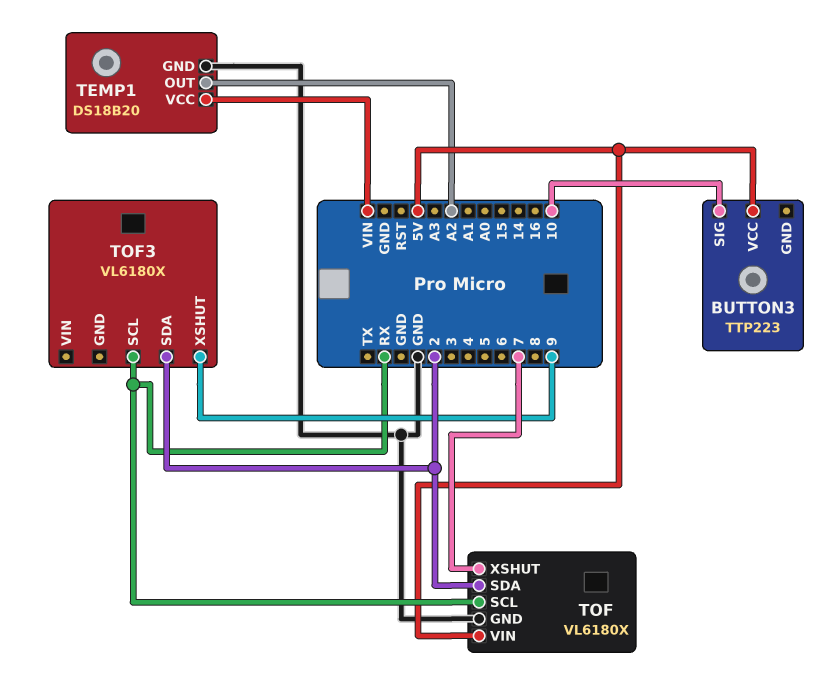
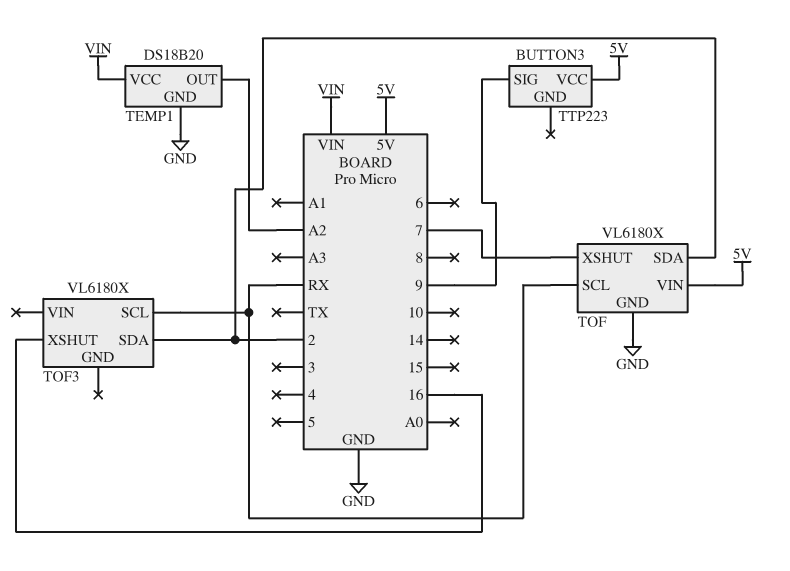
BUTTON3 pin SIG: 10 -> 9
TOF3 pin XSHUT: 9 -> 16

